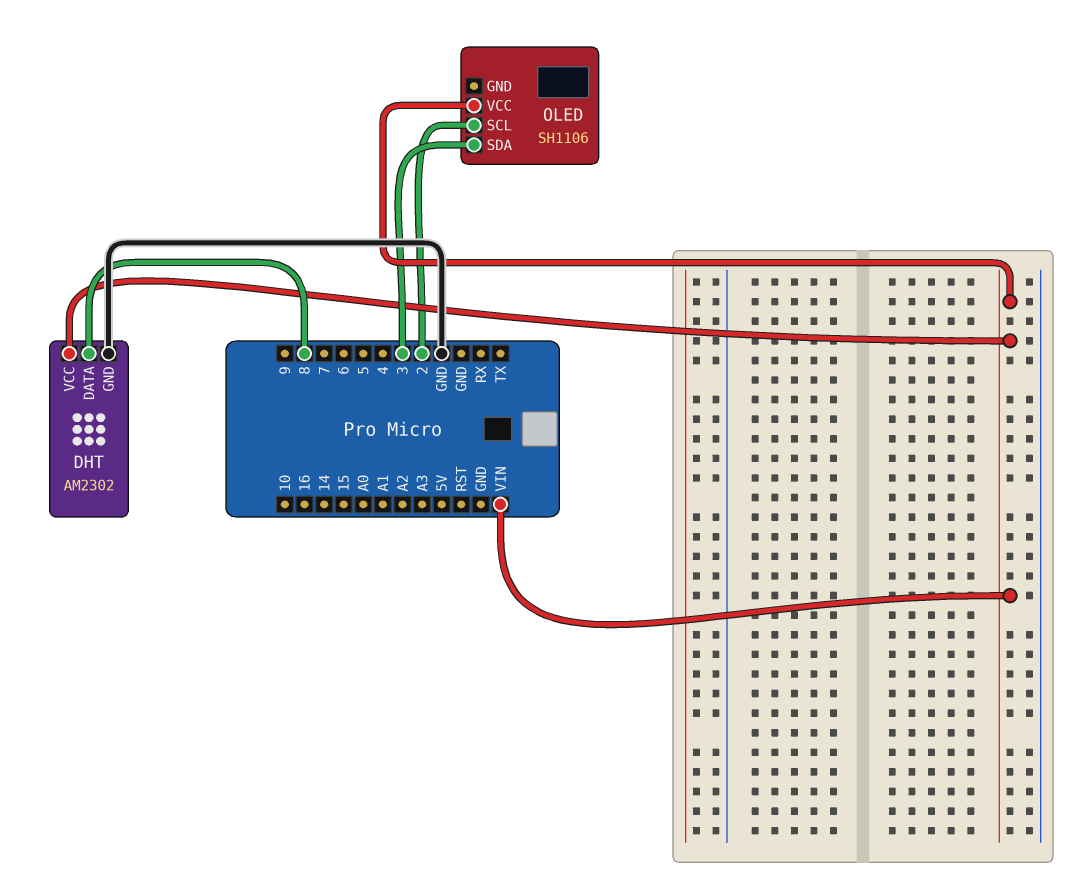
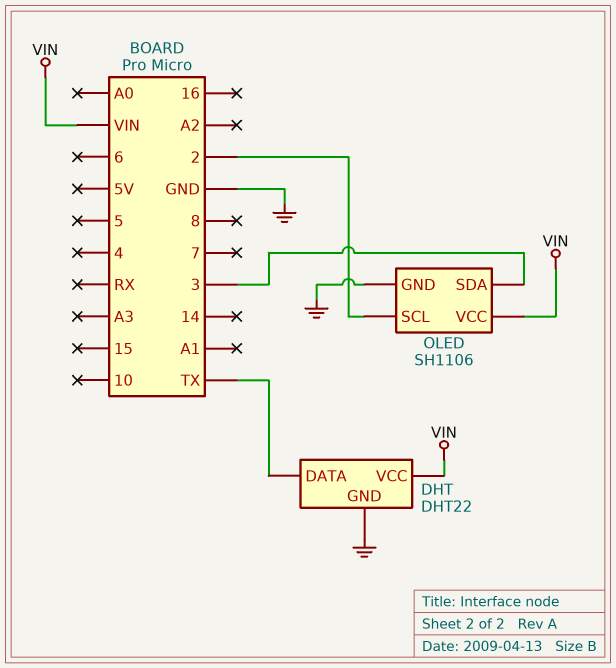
DHT: AM2302 -> DHT22
DHT pin DATA: 8 -> TX
OLED pin GND: none -> GND

